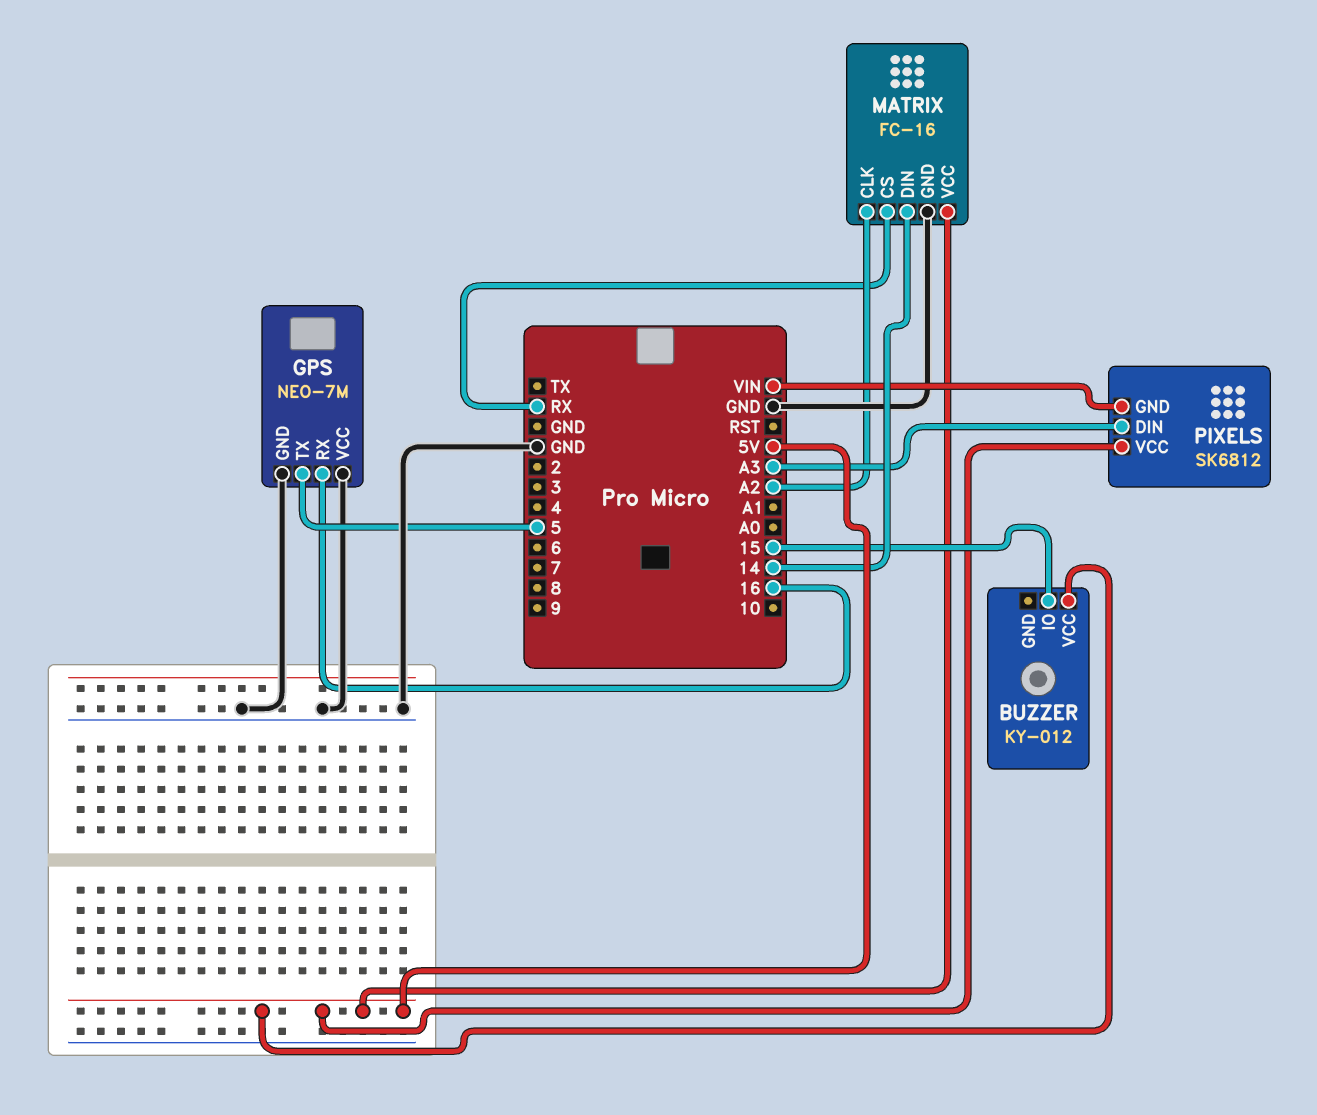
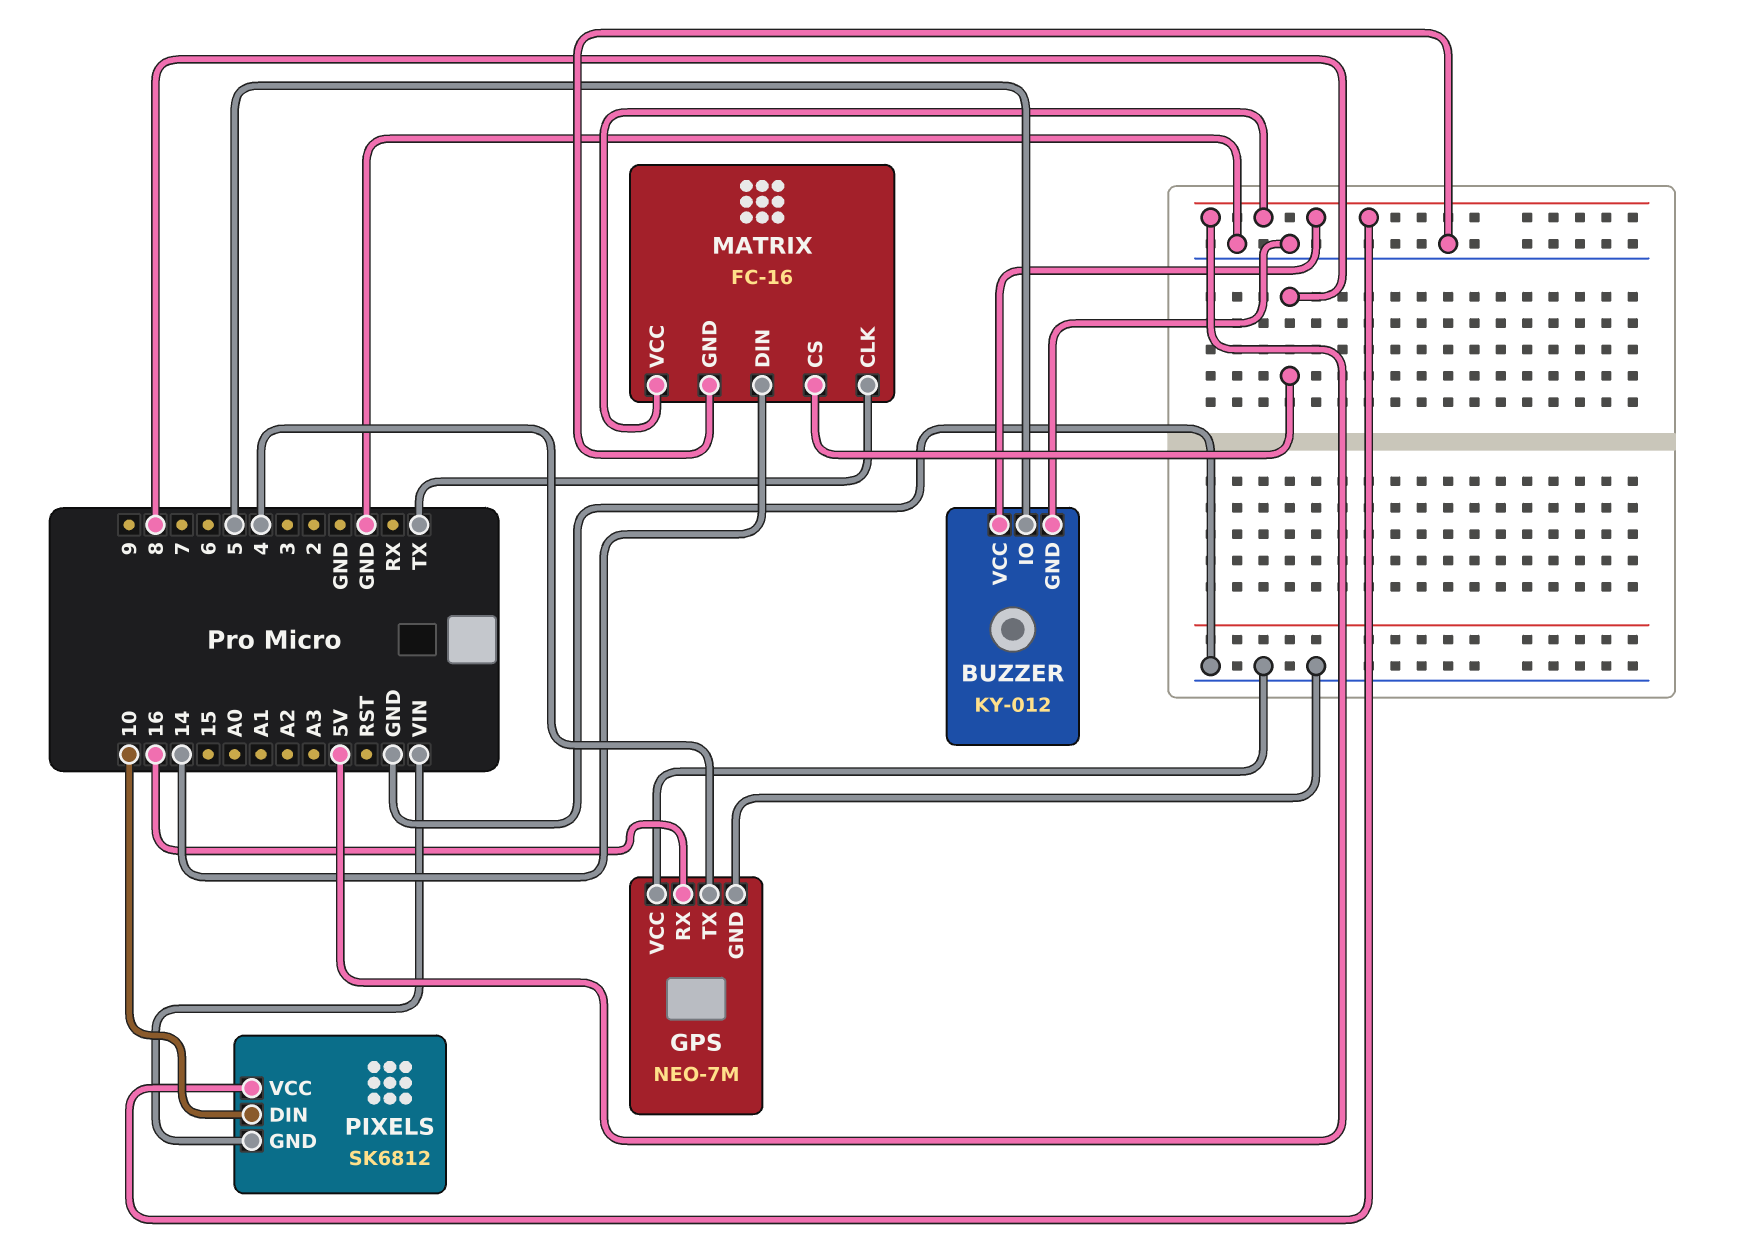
BUZZER pin GND: none -> GND
BUZZER pin IO: 15 -> 5
GPS pin TX: 5 -> 4
MATRIX pin CLK: A2 -> TX
MATRIX pin CS: RX -> 8
PIXELS pin DIN: A3 -> 10

